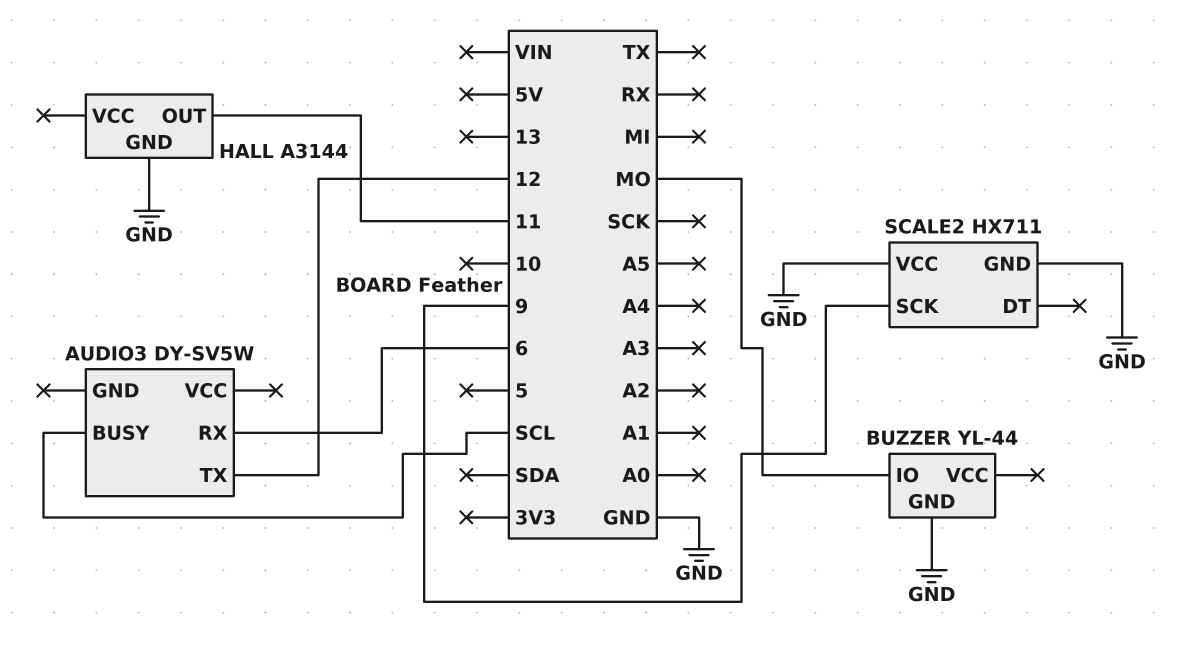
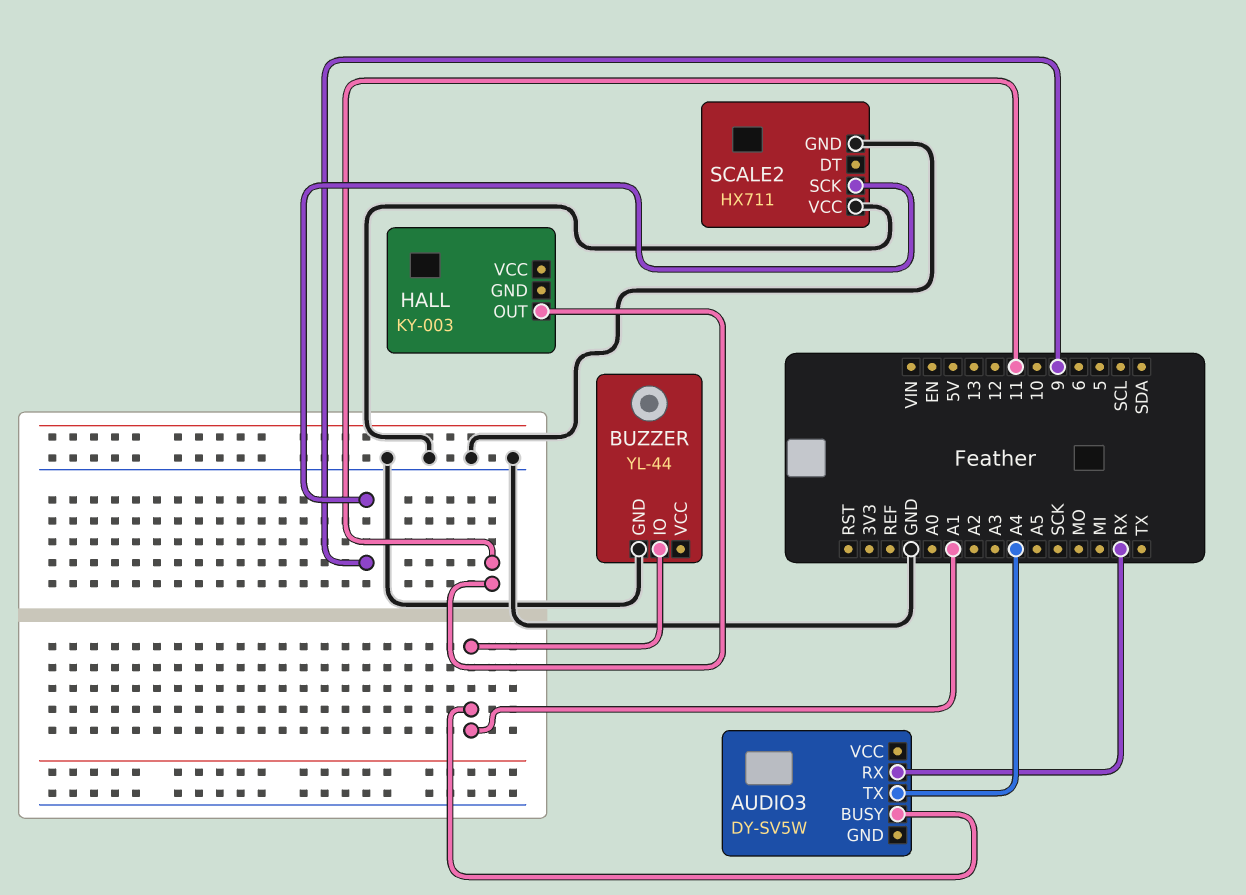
AUDIO3 pin BUSY: SCL -> A1
AUDIO3 pin RX: 6 -> RX
AUDIO3 pin TX: 12 -> A4
BUZZER pin IO: MO -> A1
HALL: A3144 -> KY-003
HALL pin GND: GND -> none

